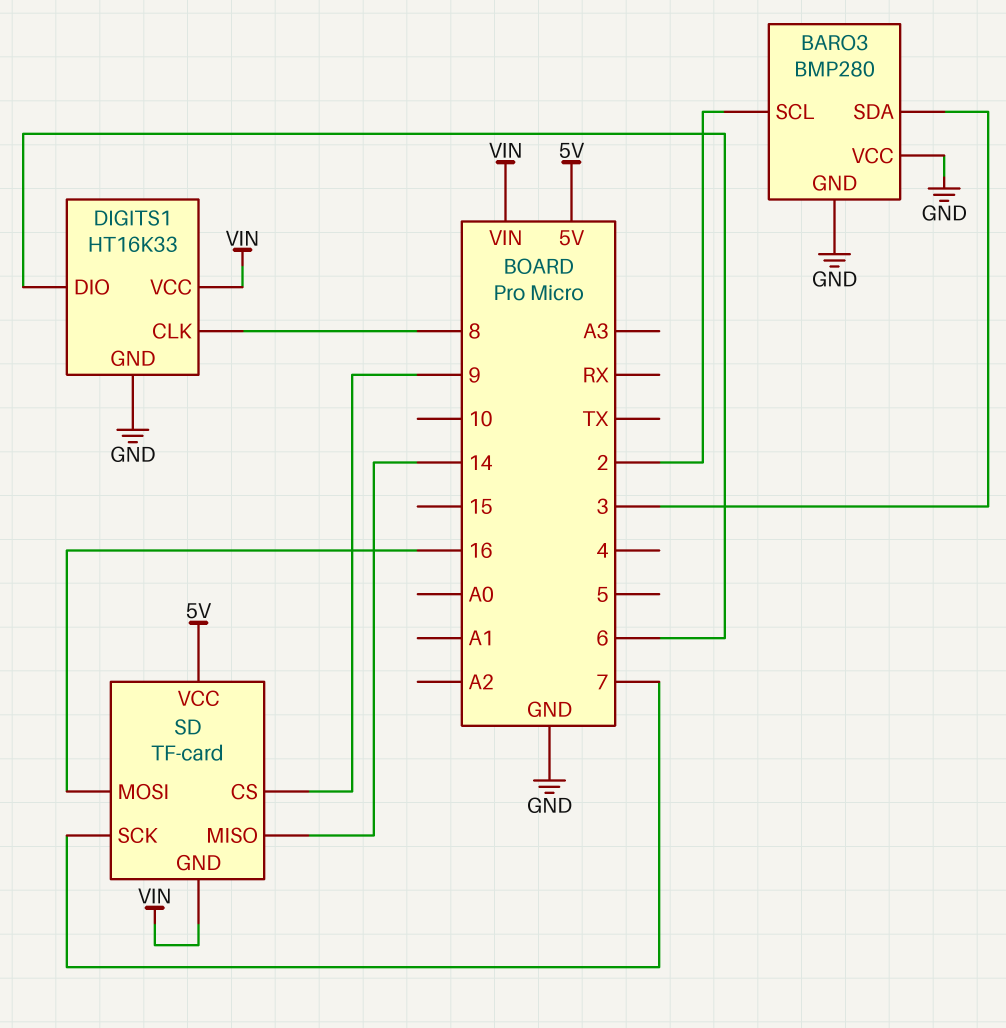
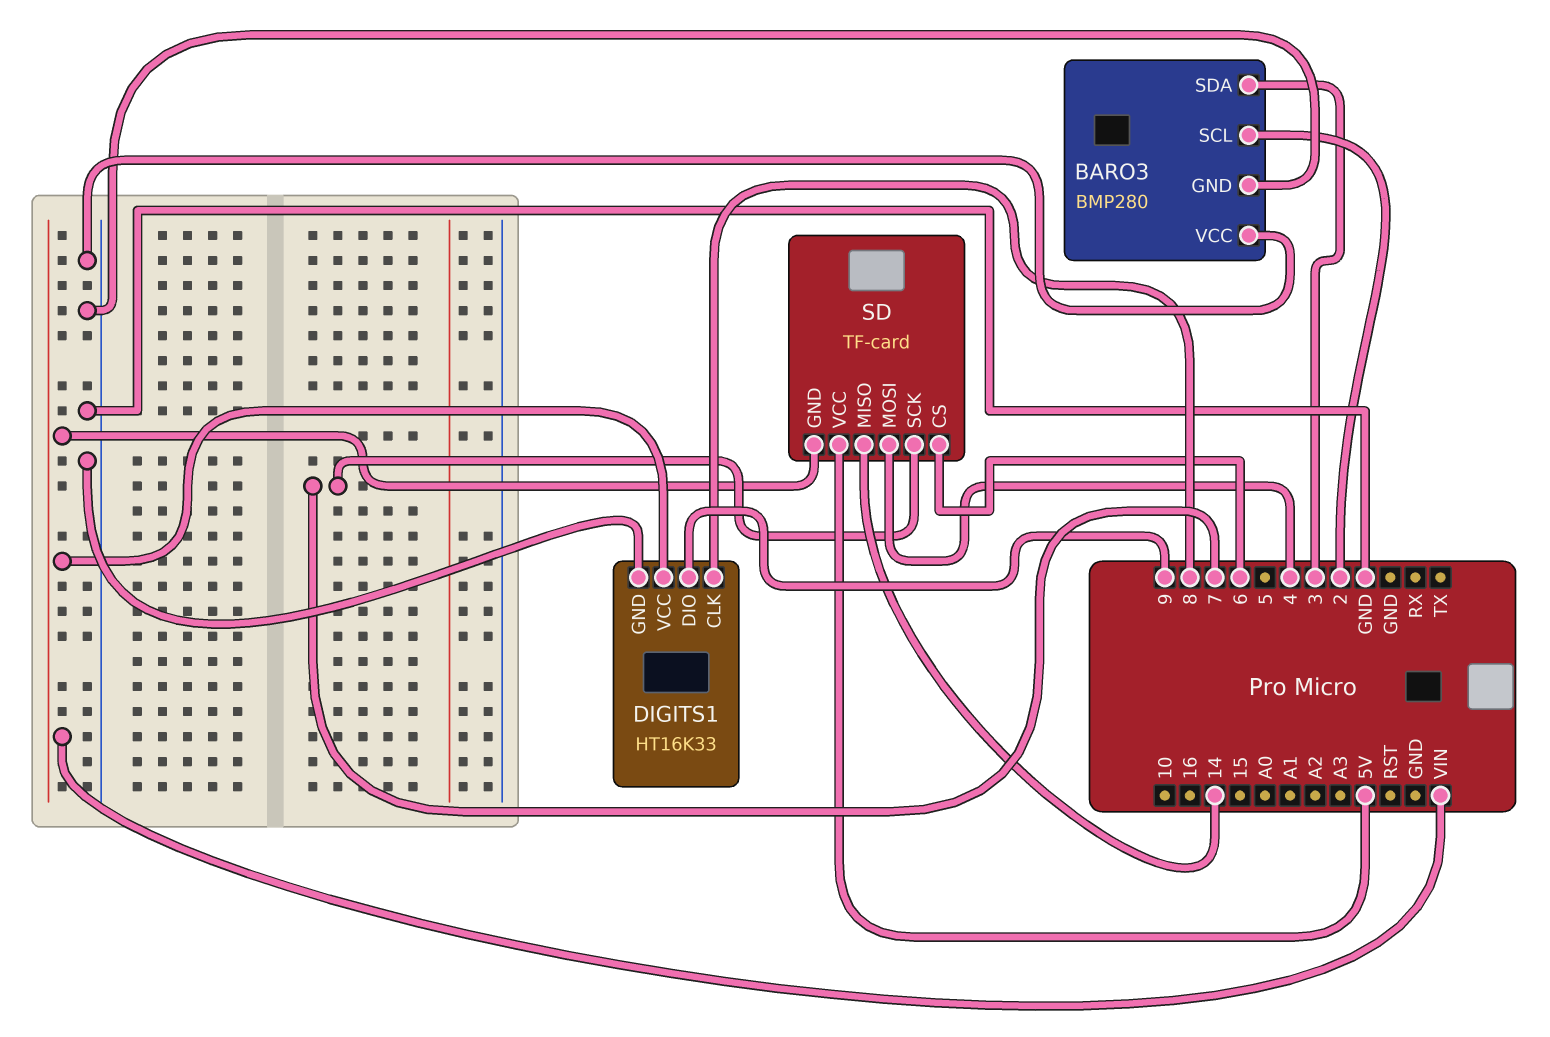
DIGITS1 pin DIO: 6 -> 9
SD pin CS: 9 -> 6
SD pin MOSI: 16 -> 4

